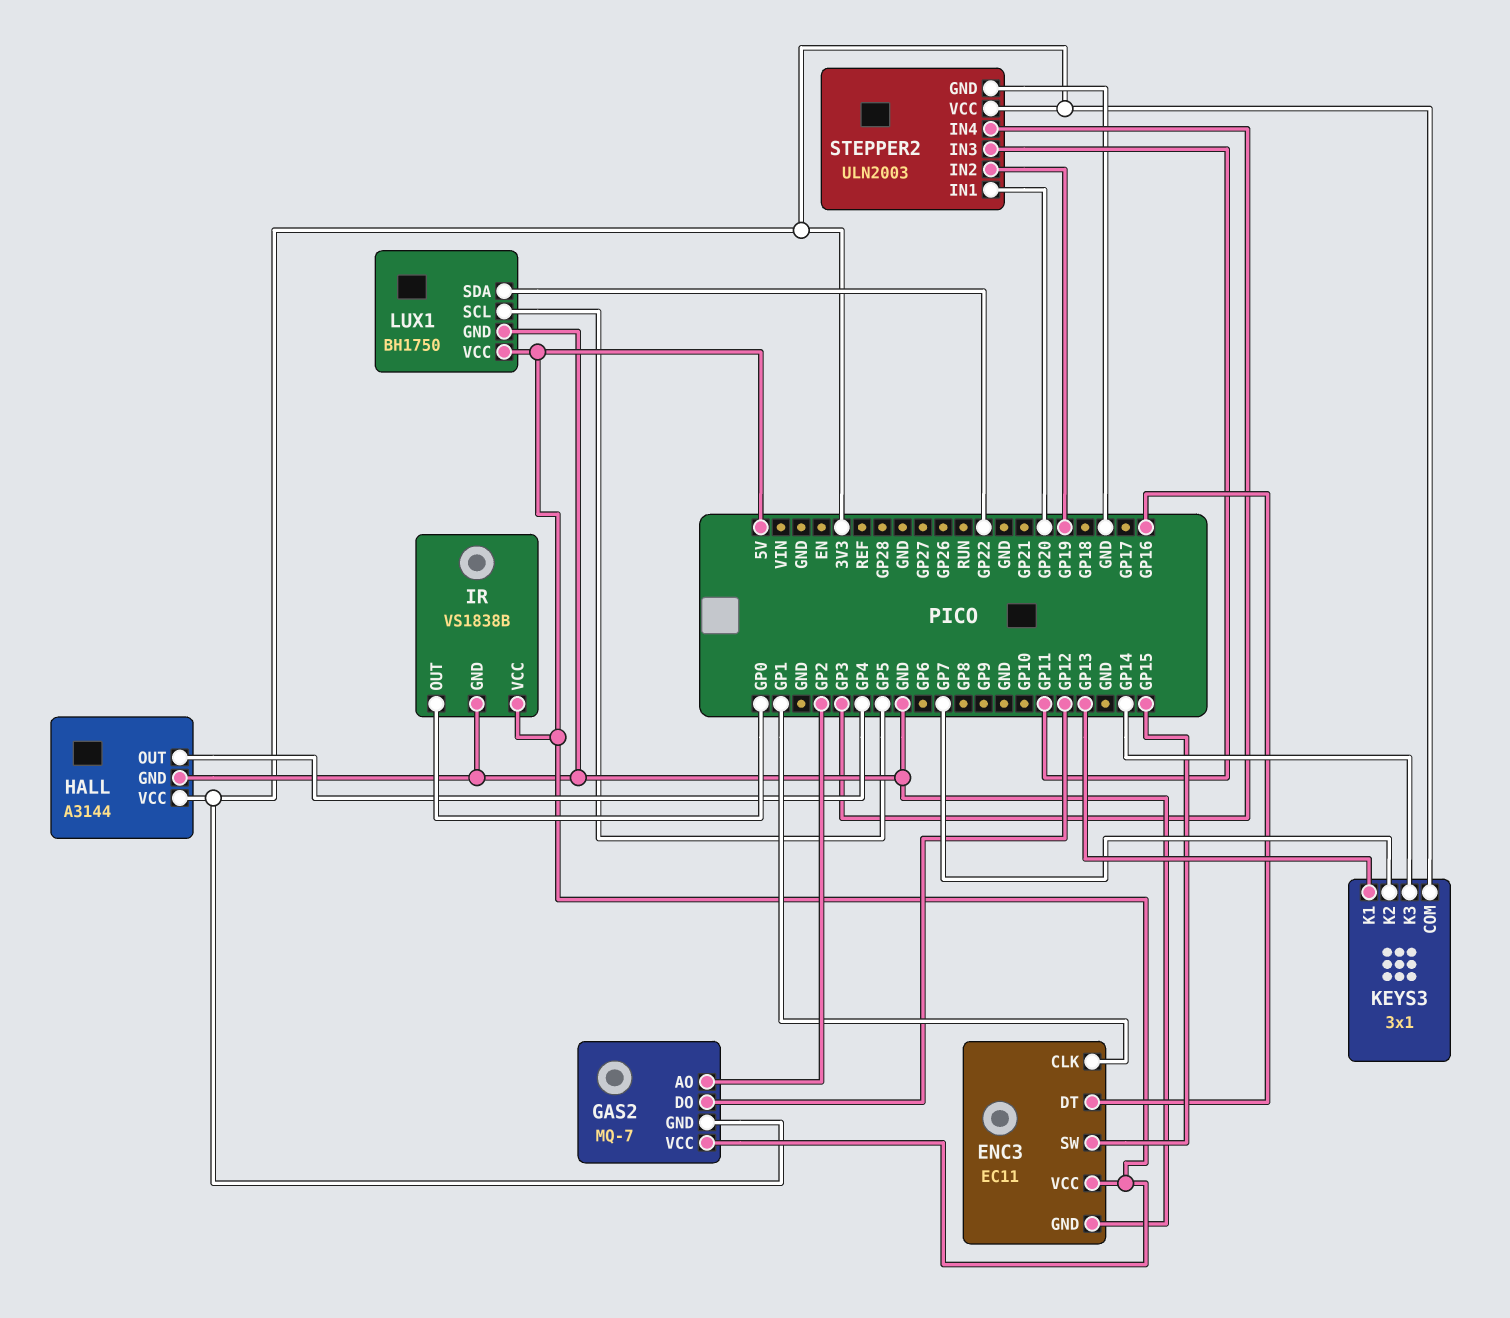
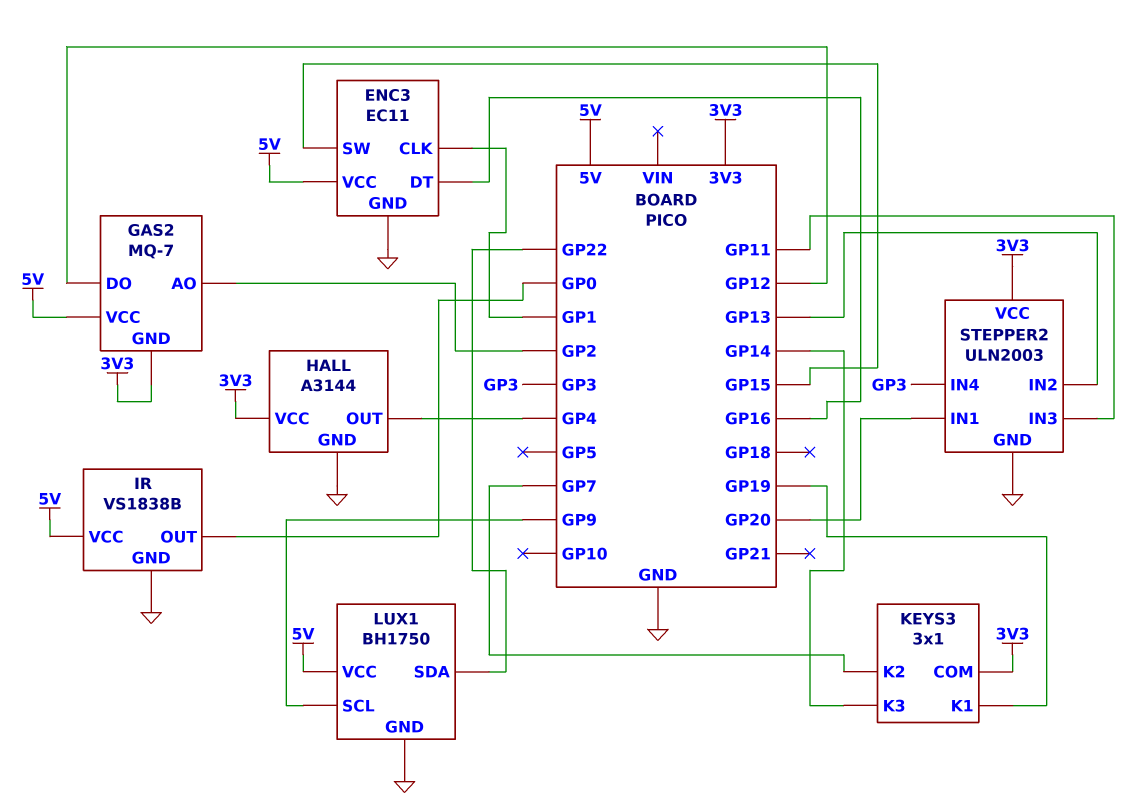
KEYS3 pin K1: GP13 -> GP19
LUX1 pin SCL: GP5 -> GP9
STEPPER2 pin IN2: GP19 -> GP13

